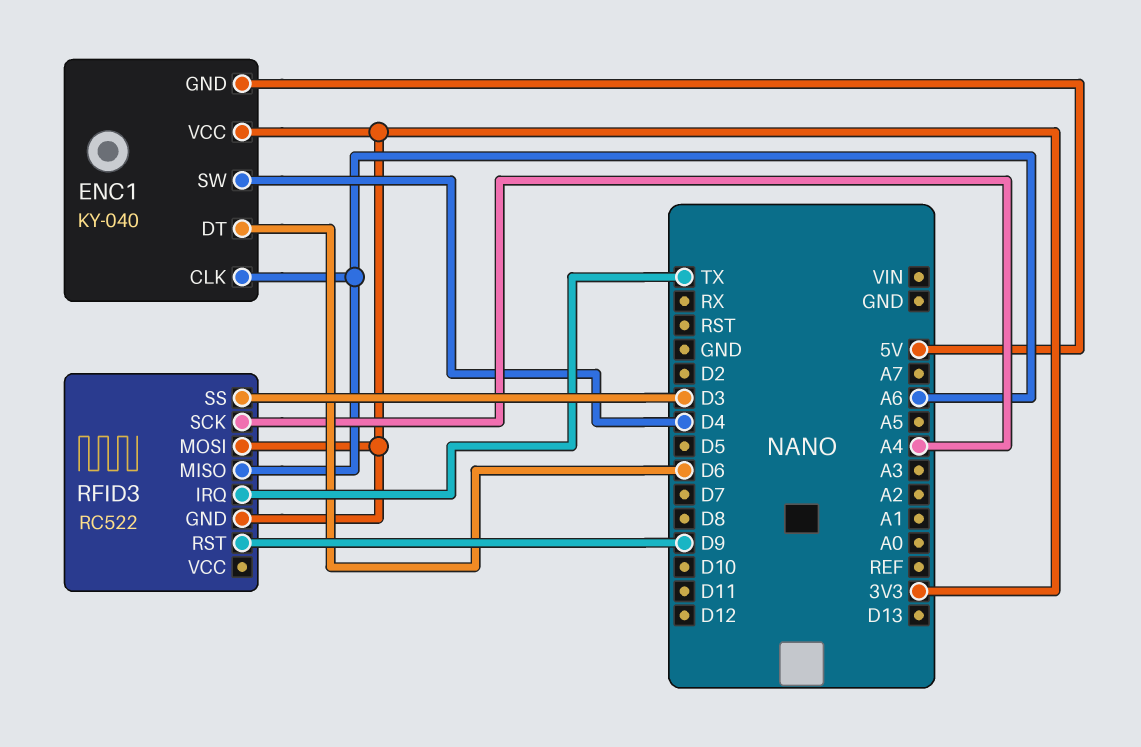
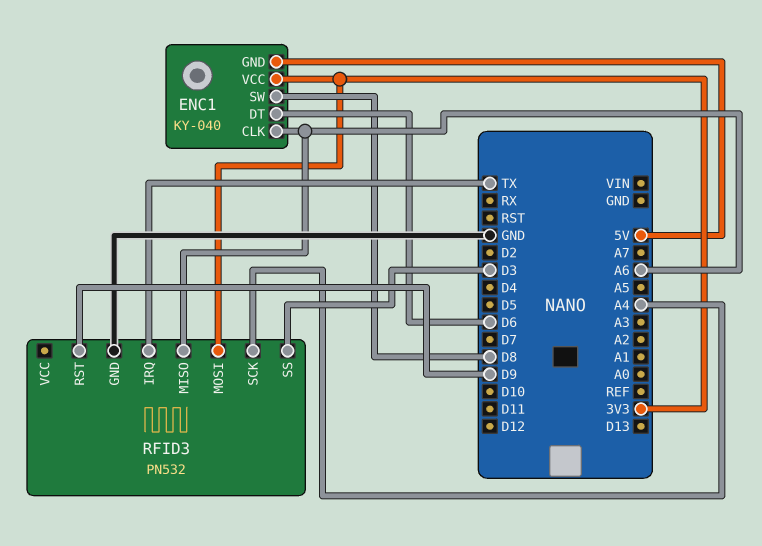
ENC1 pin SW: D4 -> D8
RFID3: RC522 -> PN532
RFID3 pin GND: 3V3 -> GND

